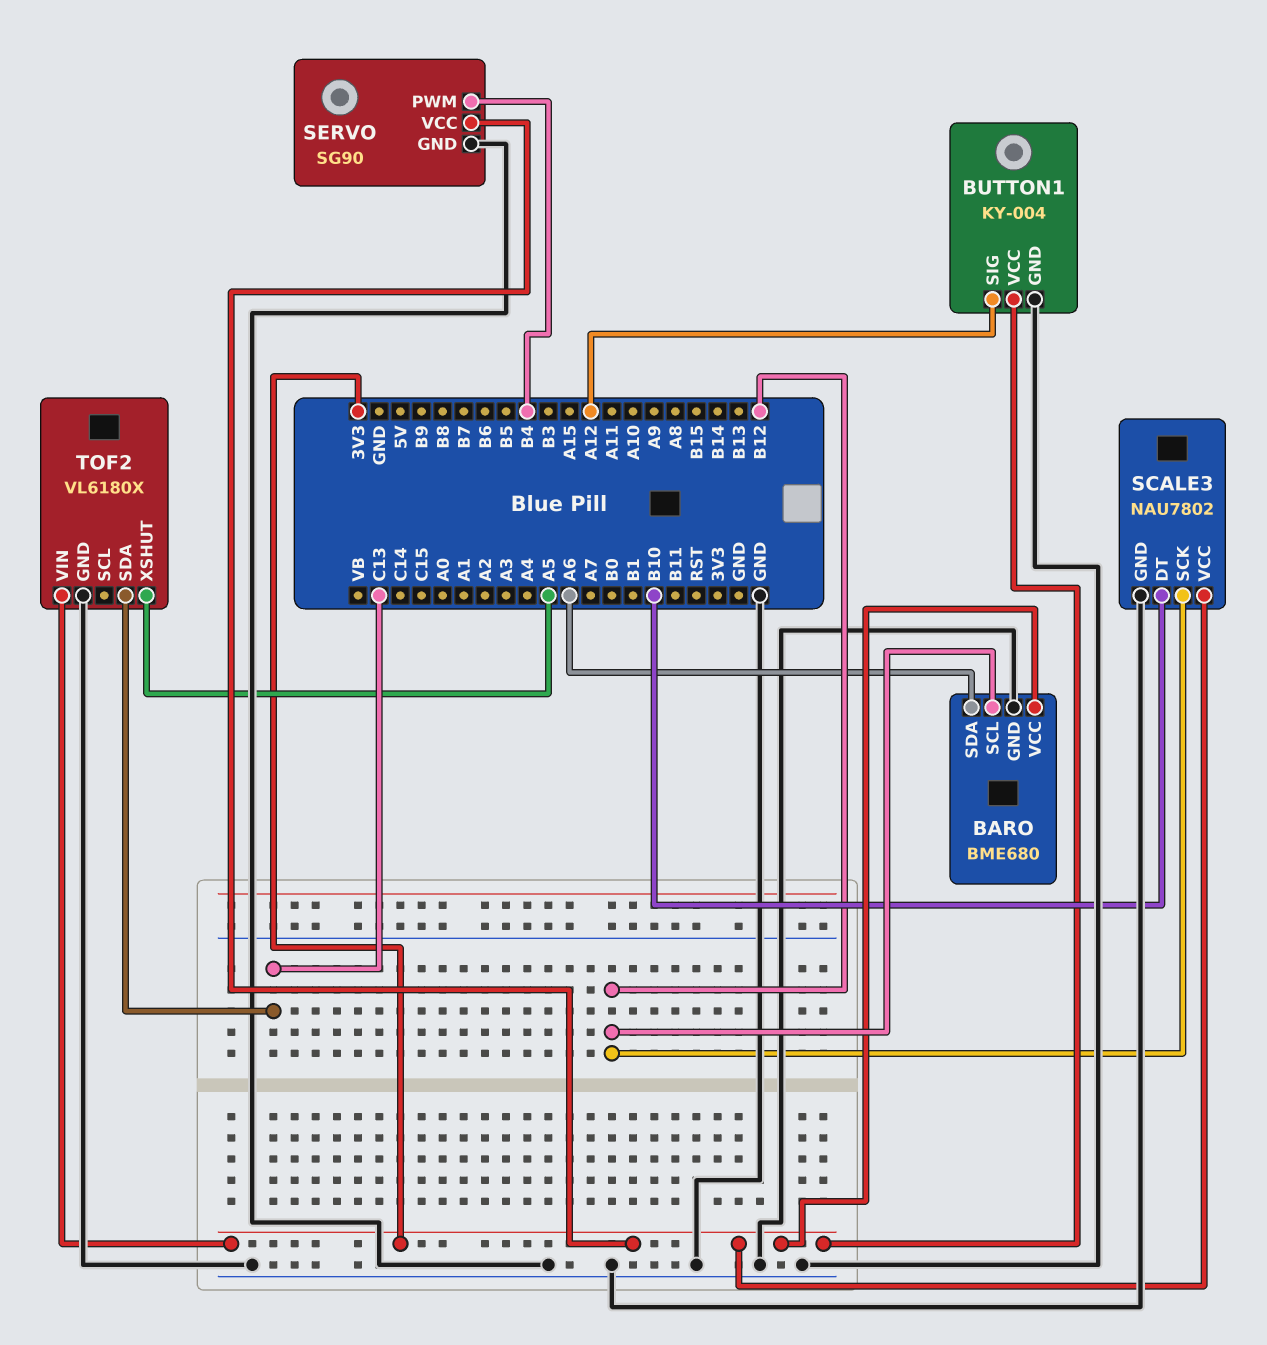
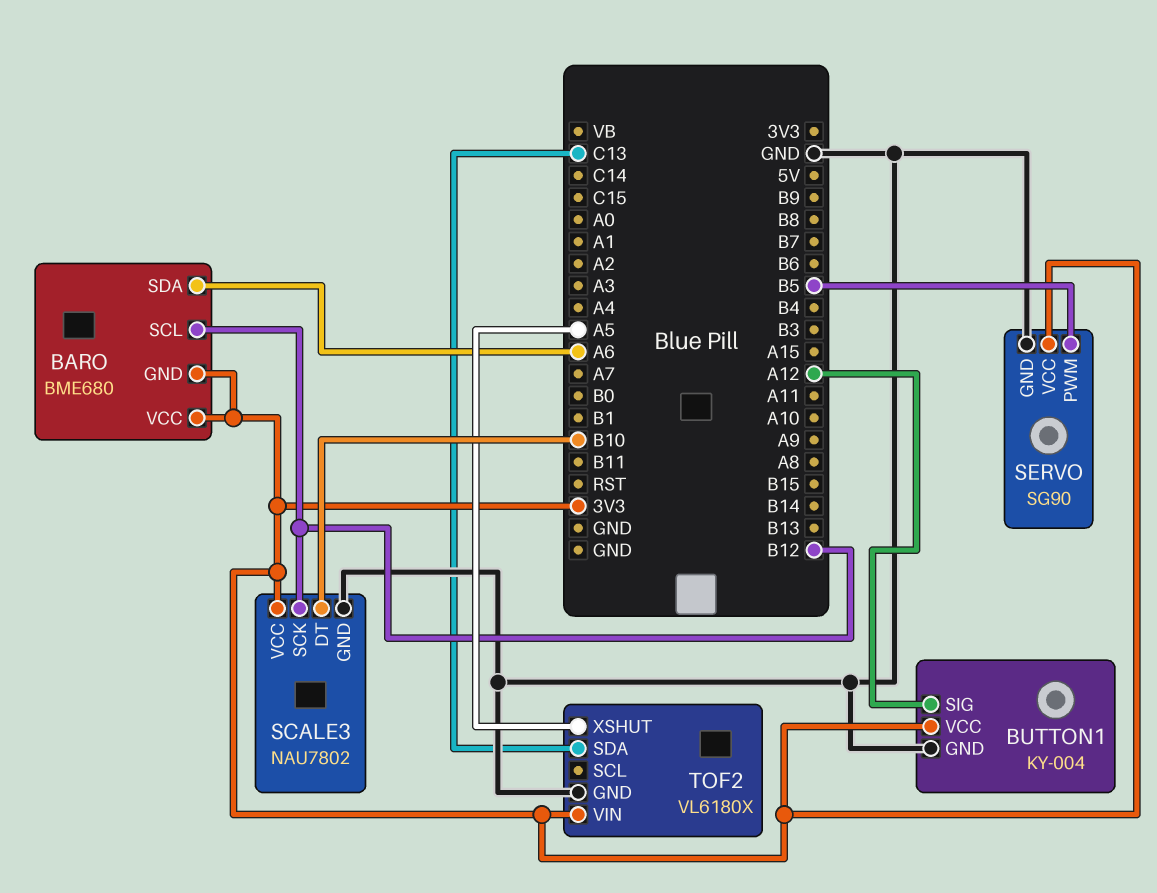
BARO pin GND: GND -> 3V3
SERVO pin PWM: B4 -> B5

